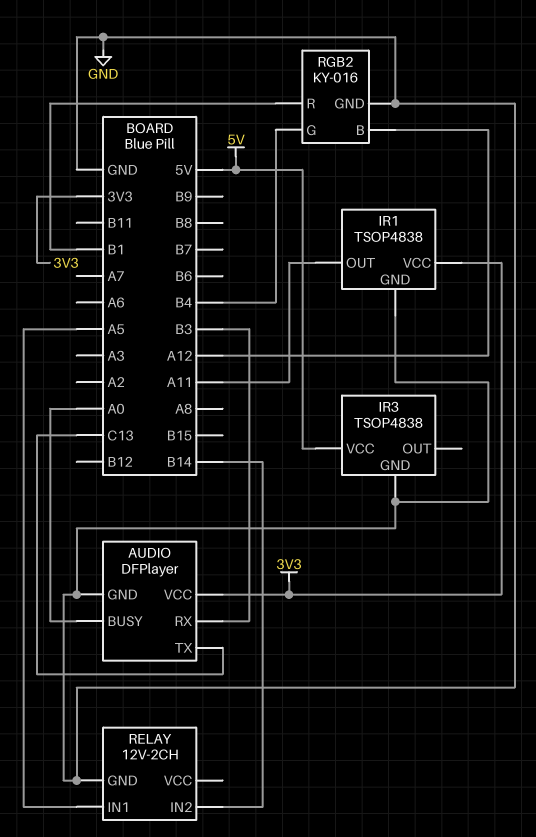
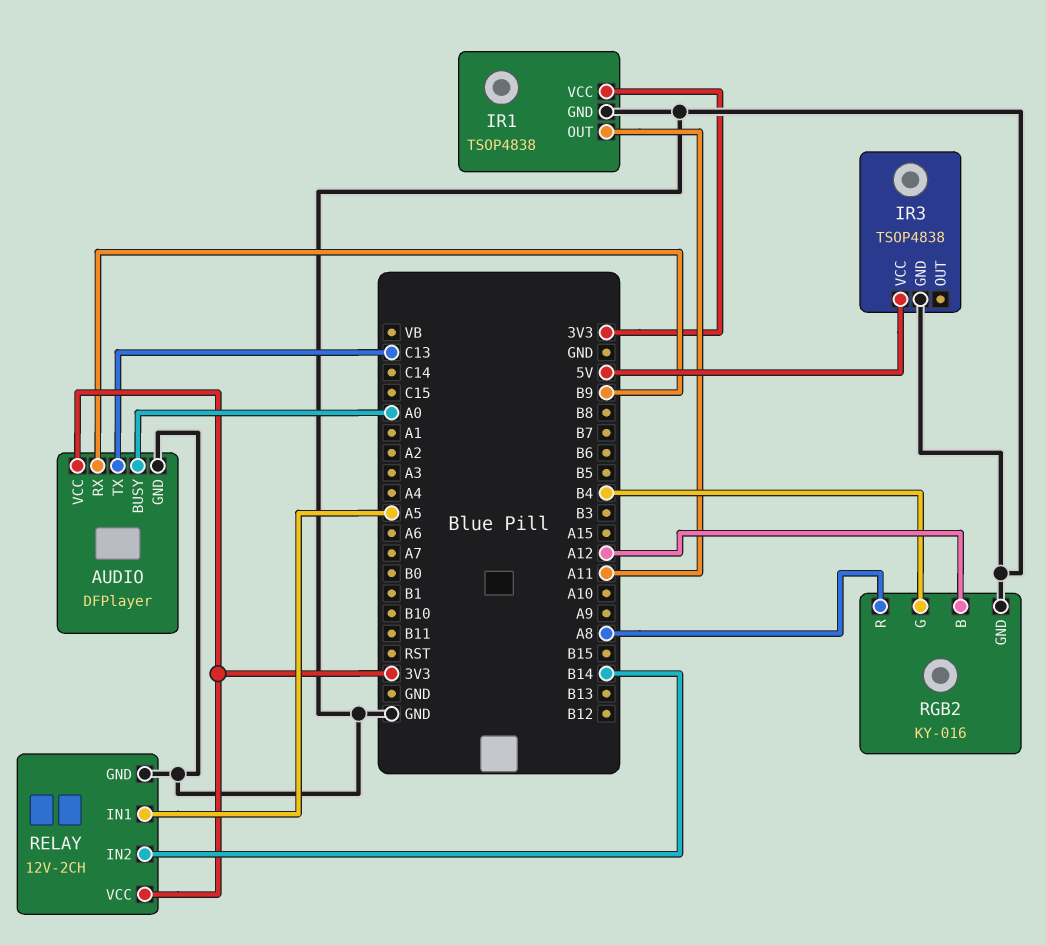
AUDIO pin RX: B3 -> B9
RELAY pin VCC: none -> 3V3
RGB2 pin R: B1 -> A8

